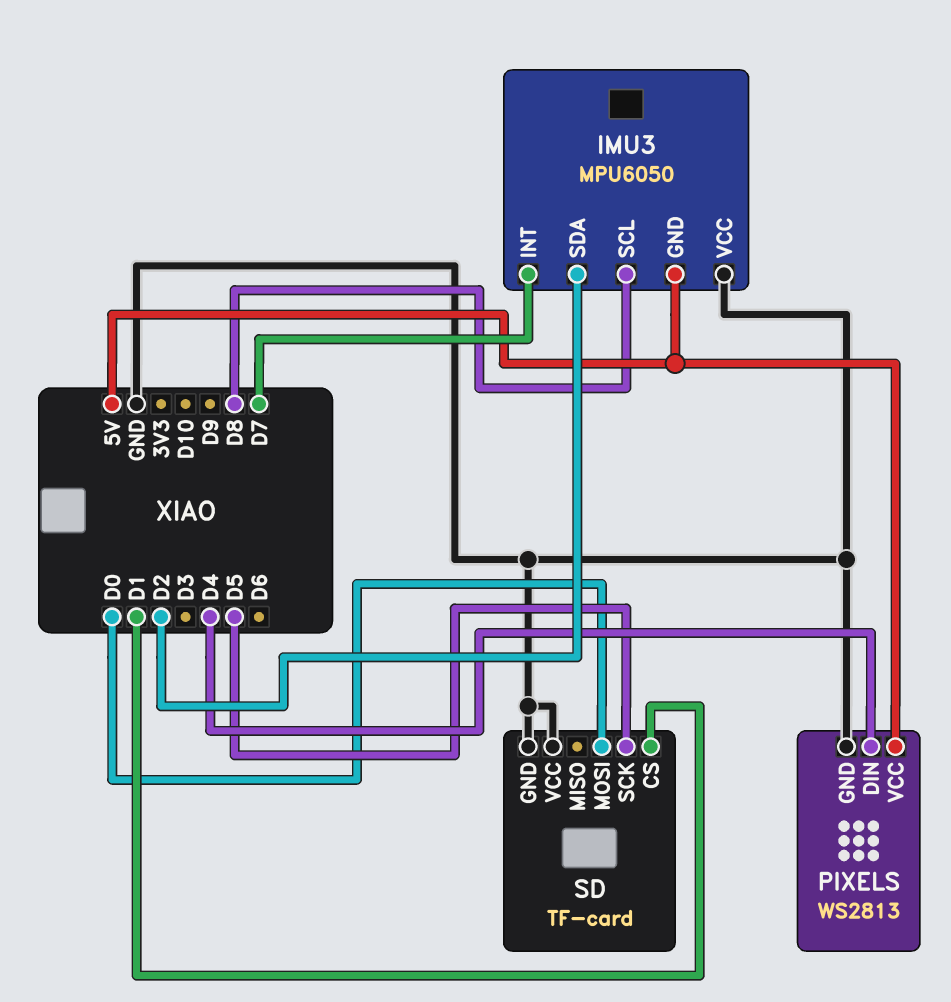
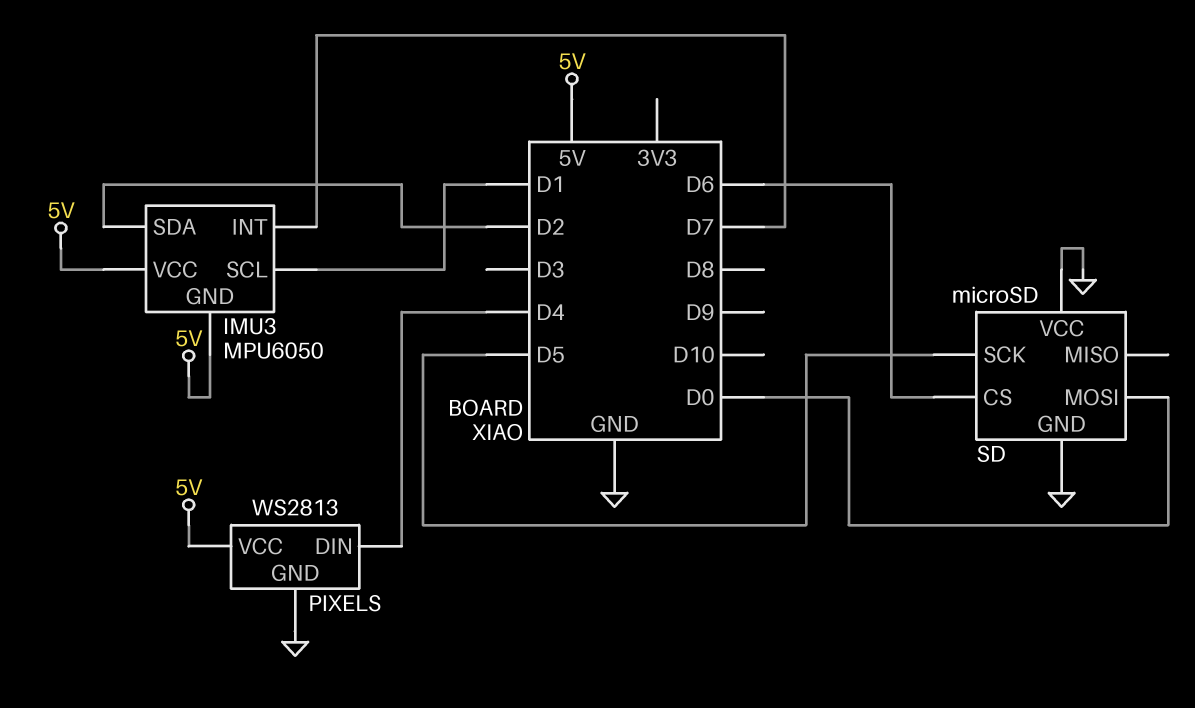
IMU3 pin SCL: D8 -> D1
IMU3 pin VCC: GND -> 5V
SD: TF-card -> microSD
SD pin CS: D1 -> D6

